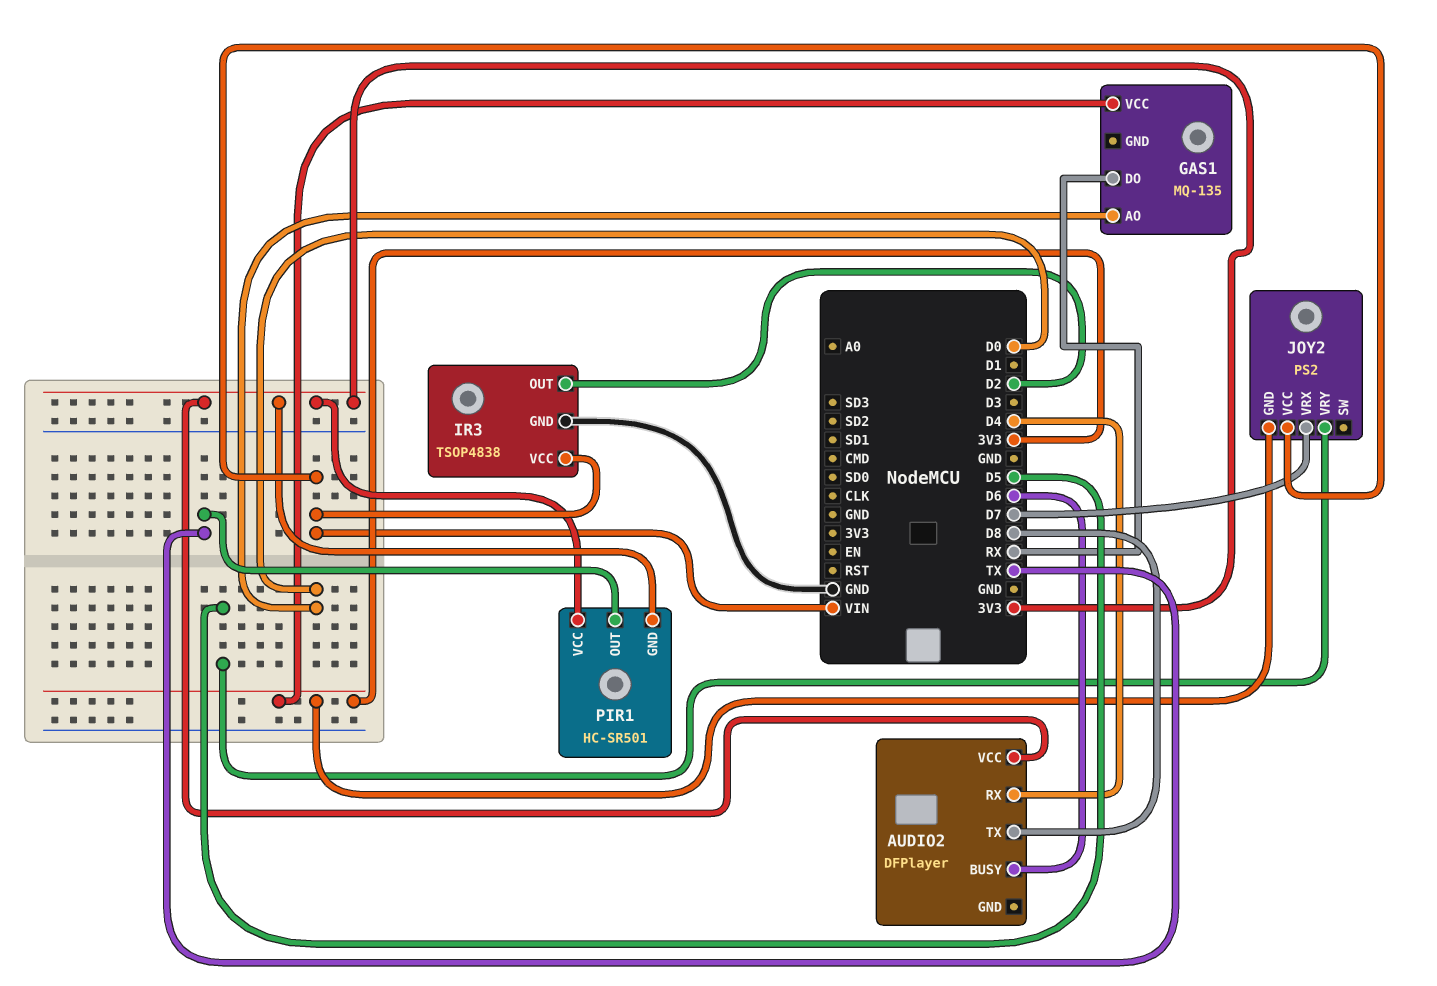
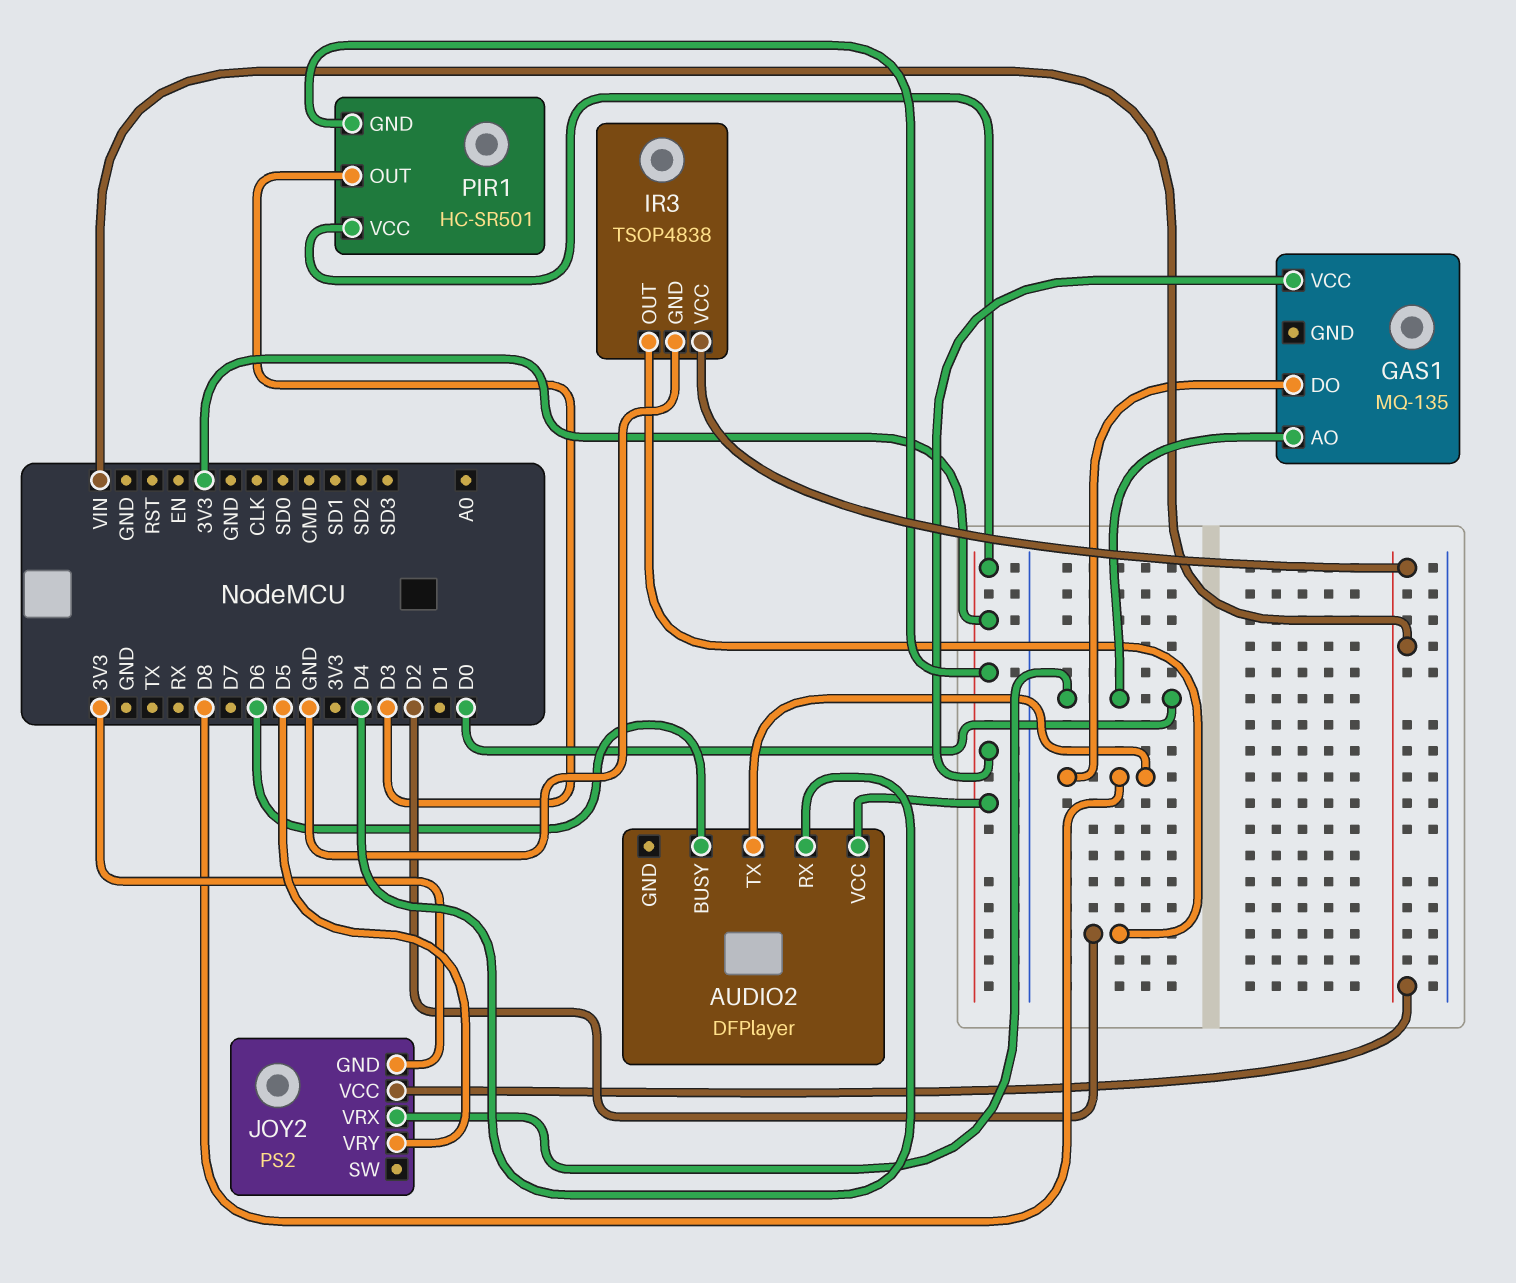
GAS1 pin DO: RX -> D8
JOY2 pin VRX: D7 -> D0
PIR1 pin OUT: TX -> D3

